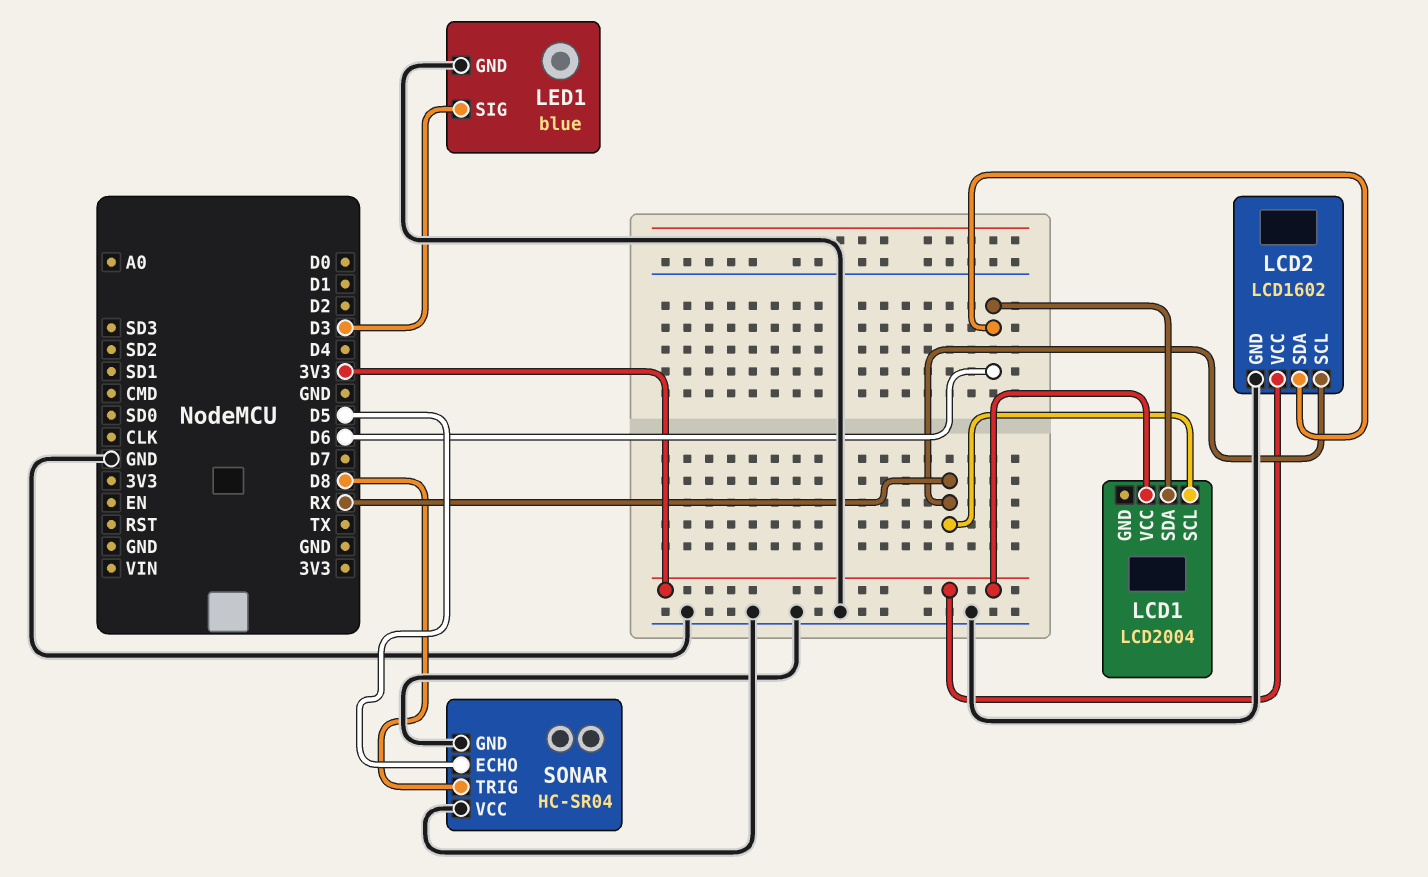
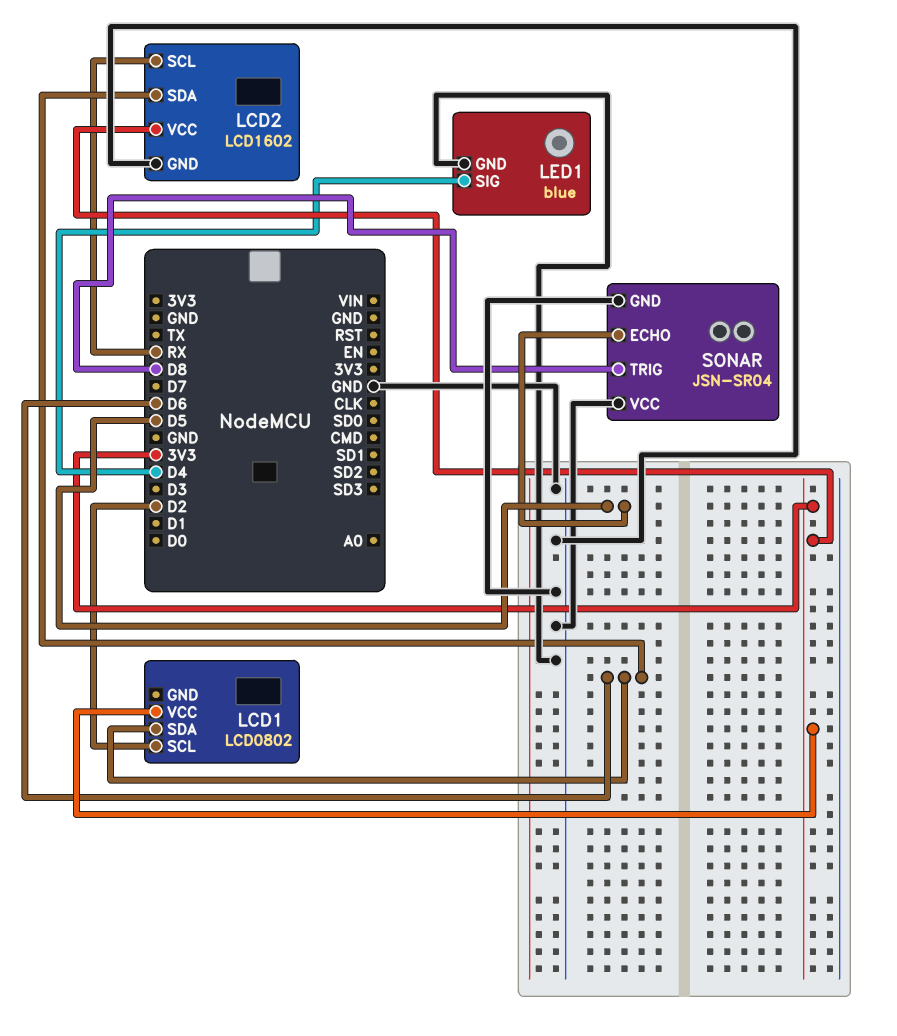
LCD1: LCD2004 -> LCD0802
LCD1 pin SCL: RX -> D2
LED1 pin SIG: D3 -> D4
SONAR: HC-SR04 -> JSN-SR04

